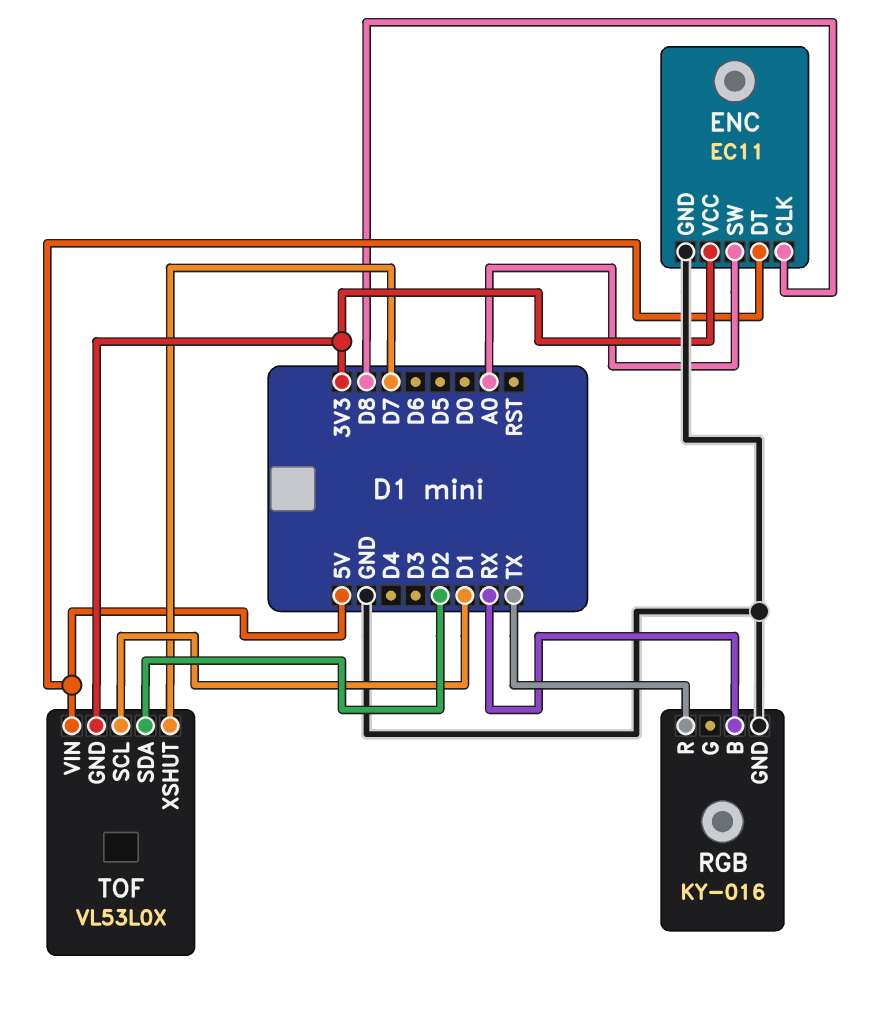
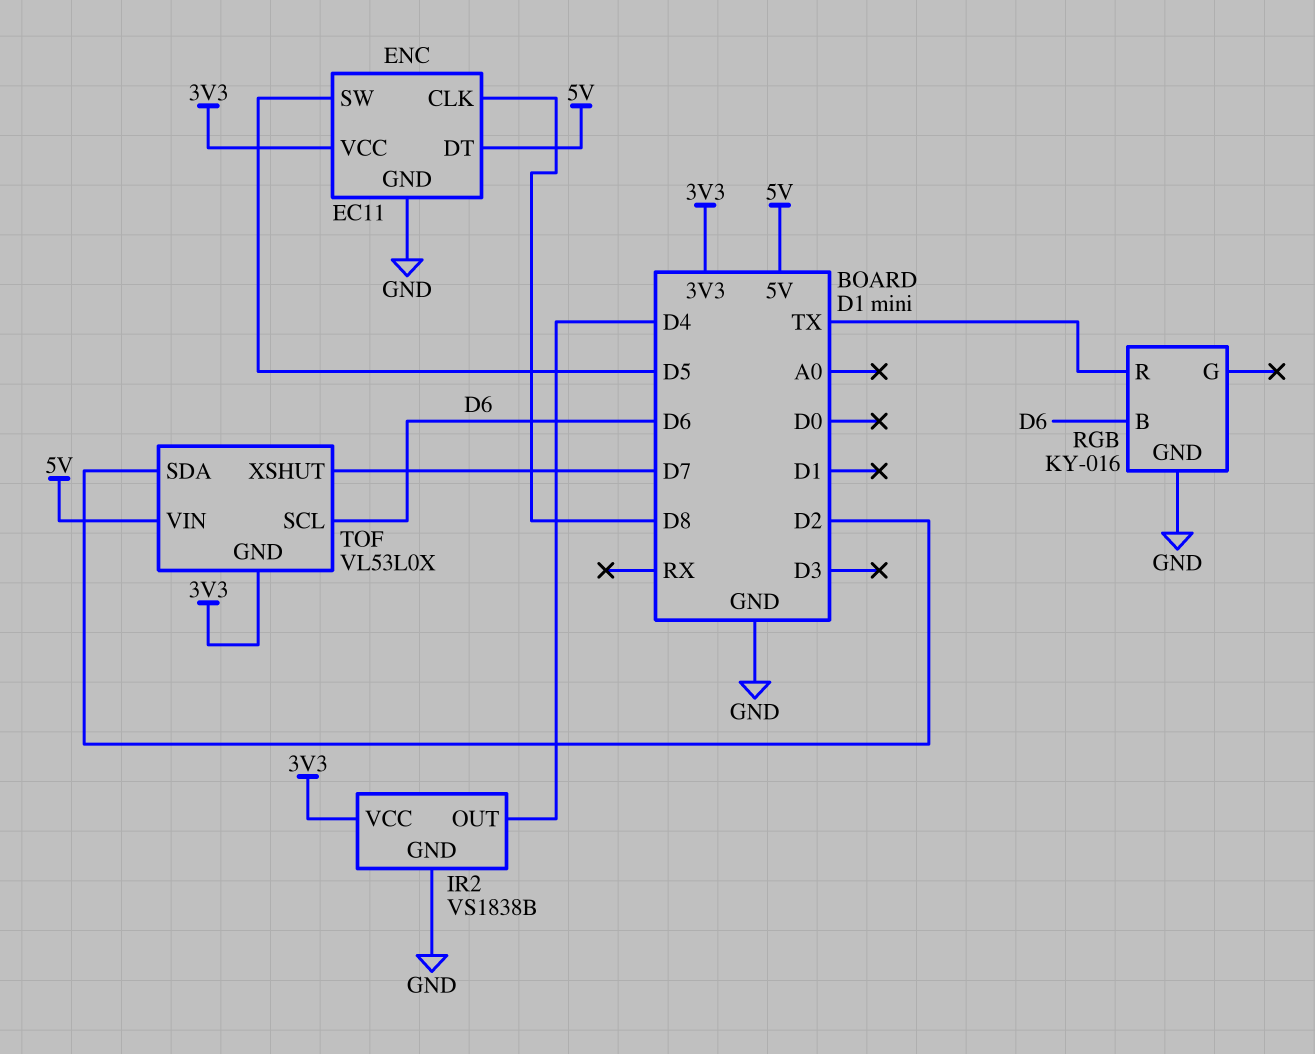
ENC pin SW: A0 -> D5
IR2: none -> VS1838B
IR2 pin GND: none -> GND
IR2 pin OUT: none -> D4
IR2 pin VCC: none -> 3V3
RGB pin B: RX -> D6
TOF pin SCL: D1 -> D6

